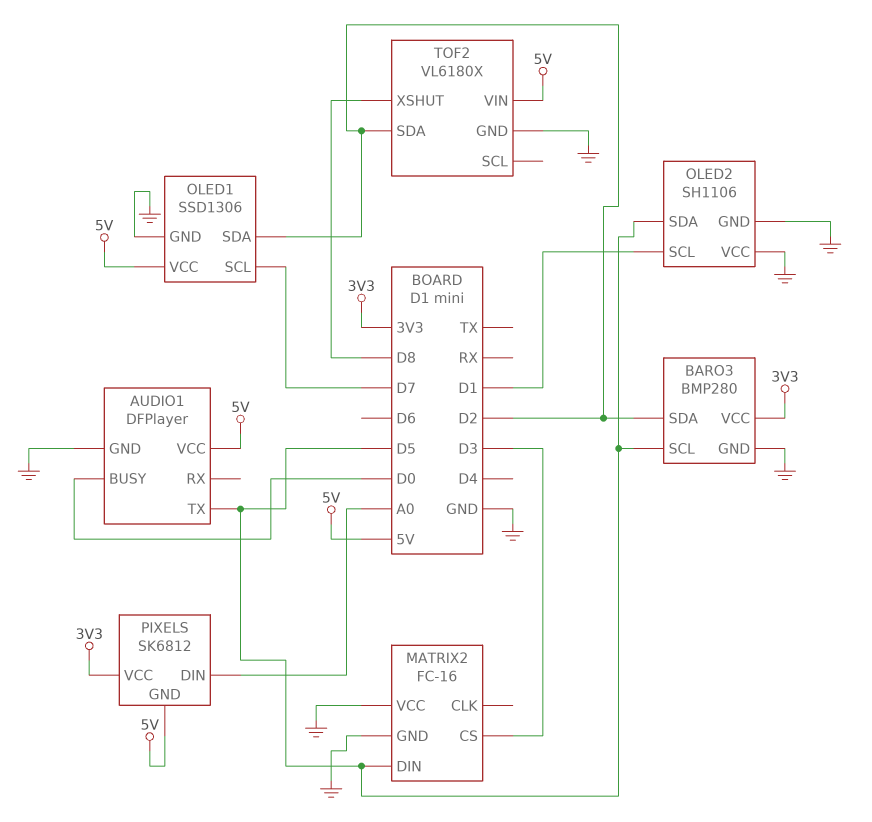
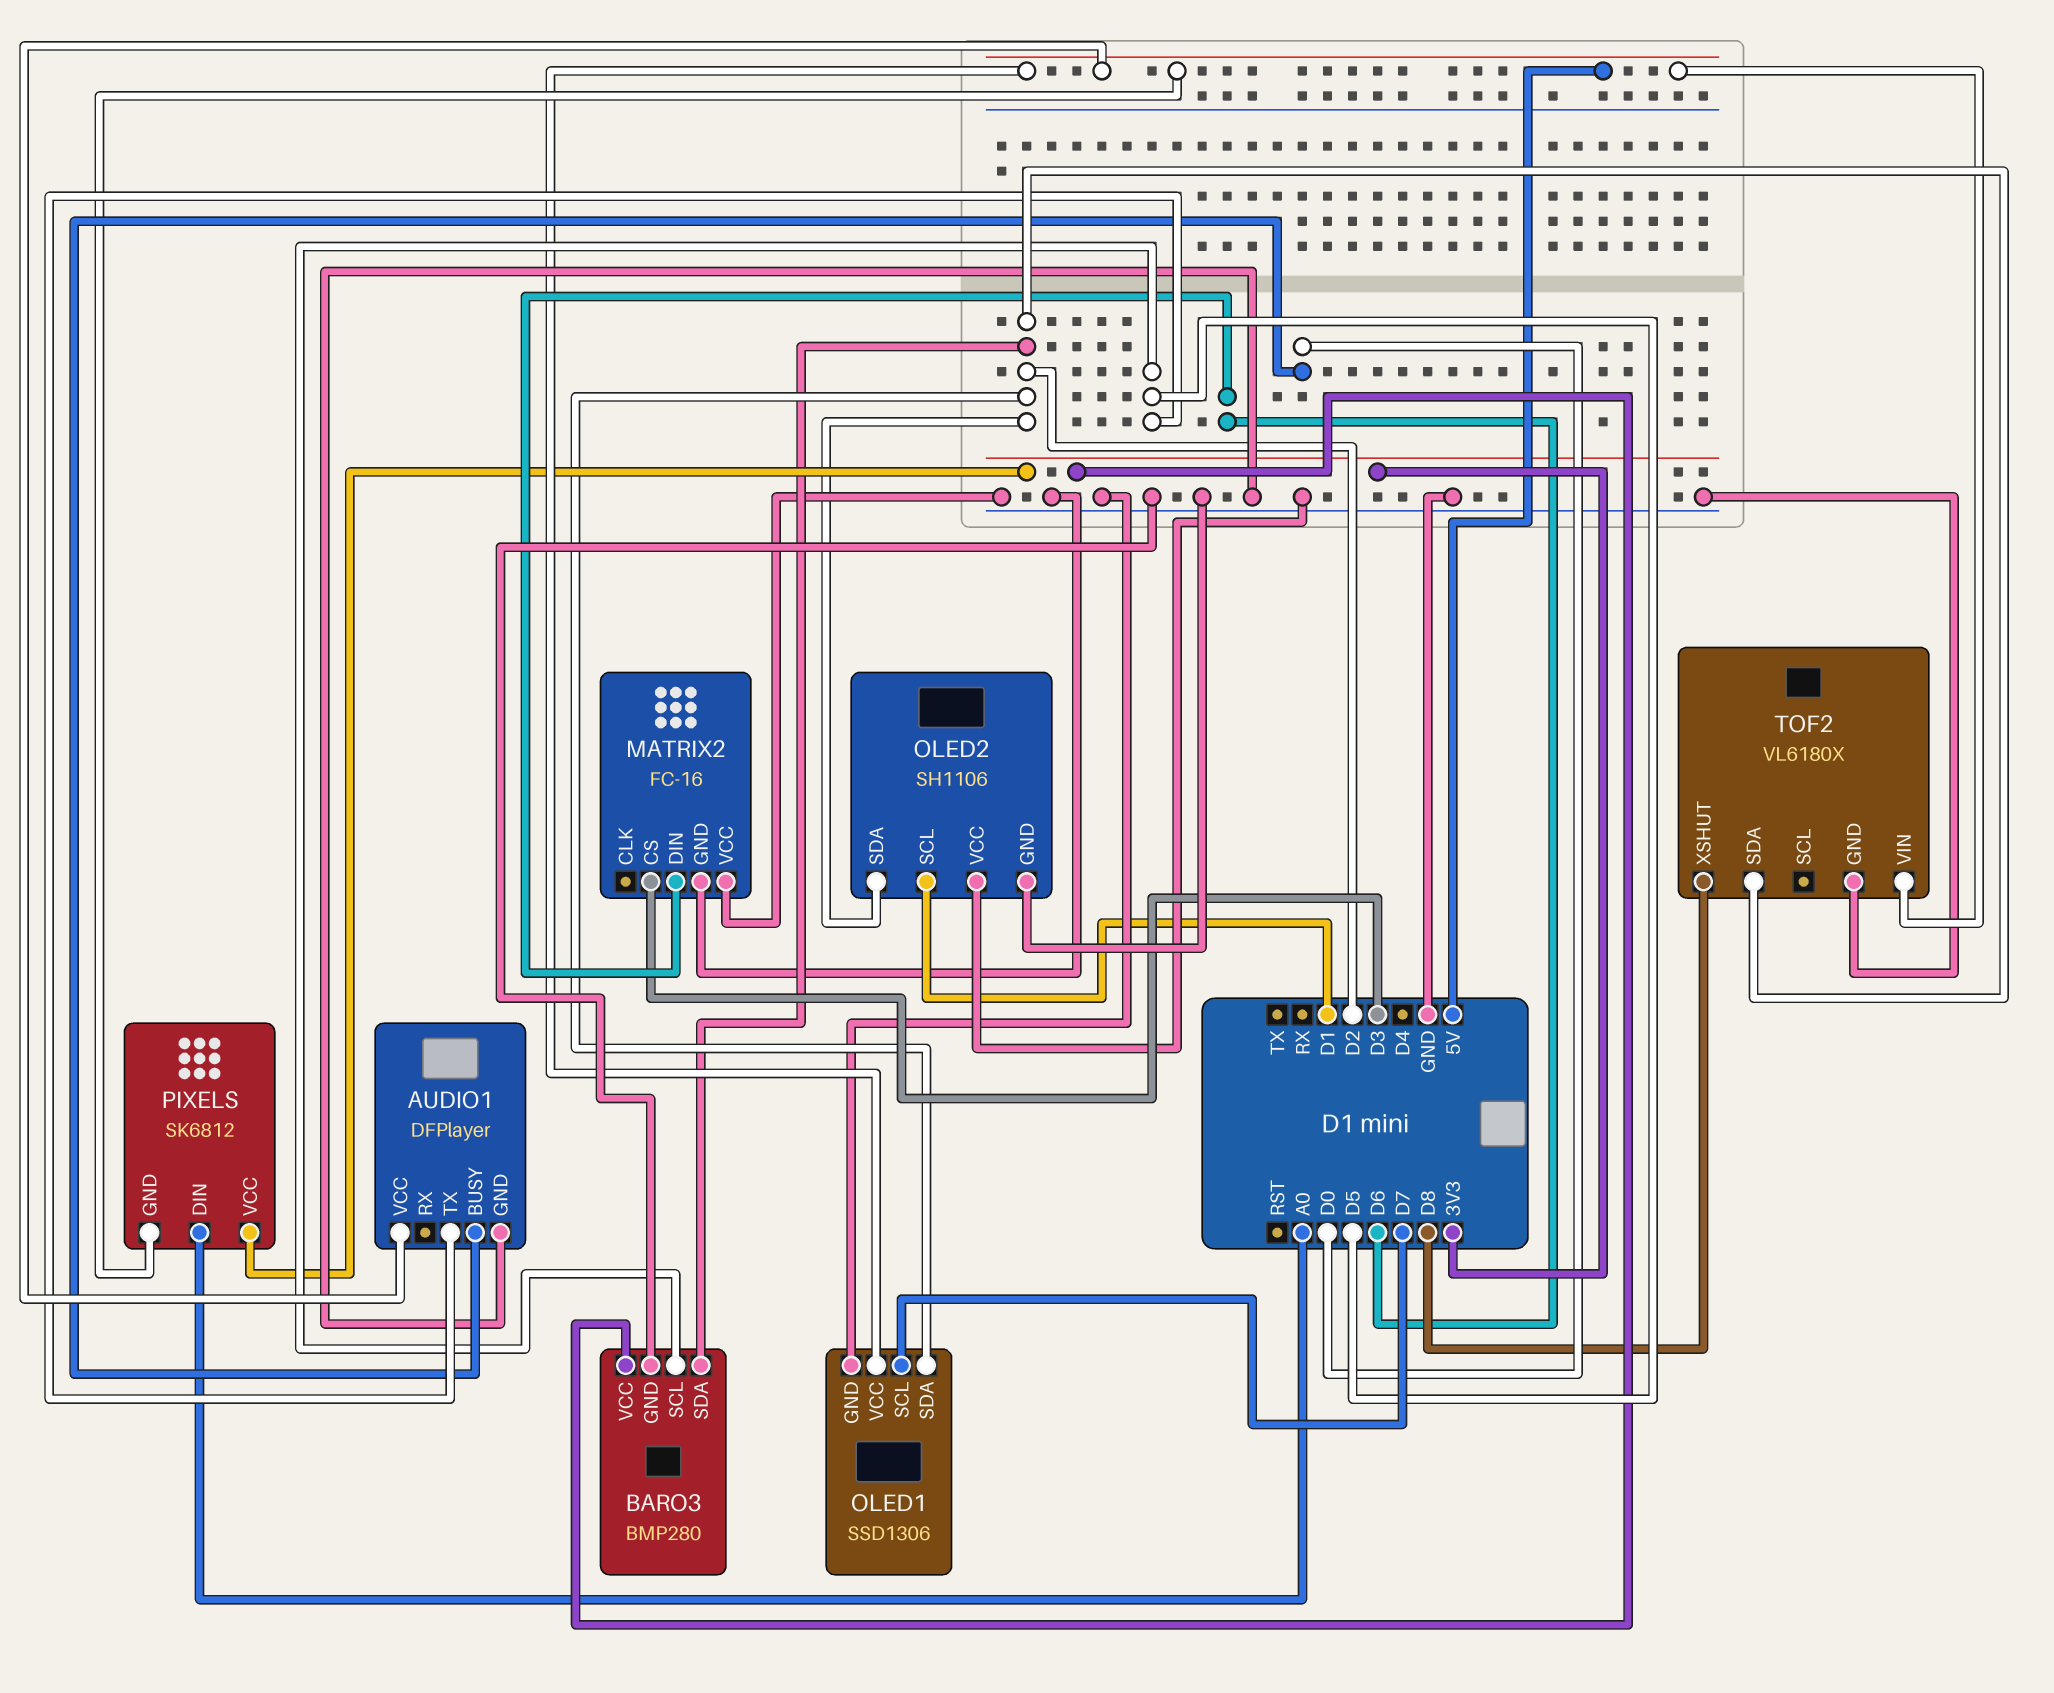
MATRIX2 pin DIN: D5 -> D6
OLED2 pin SDA: D5 -> D2

